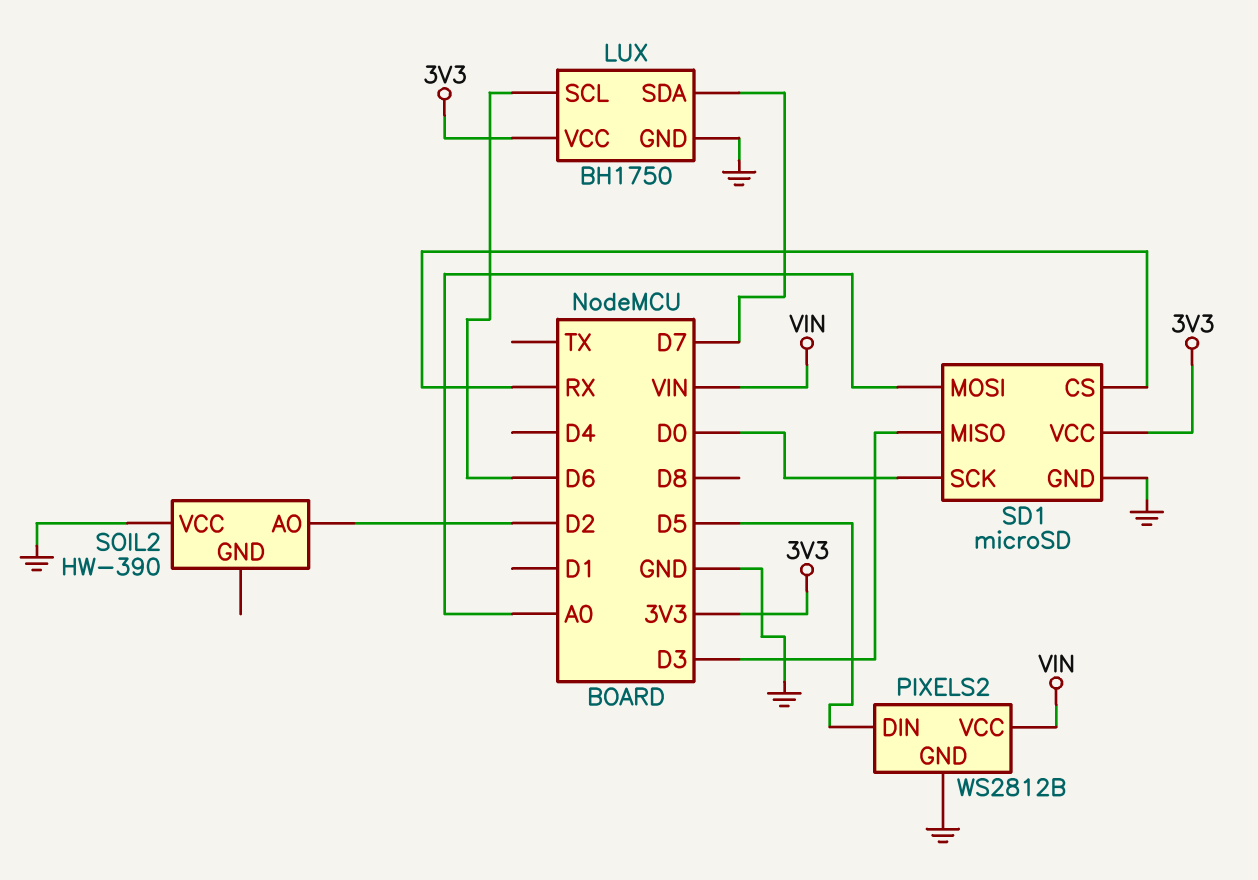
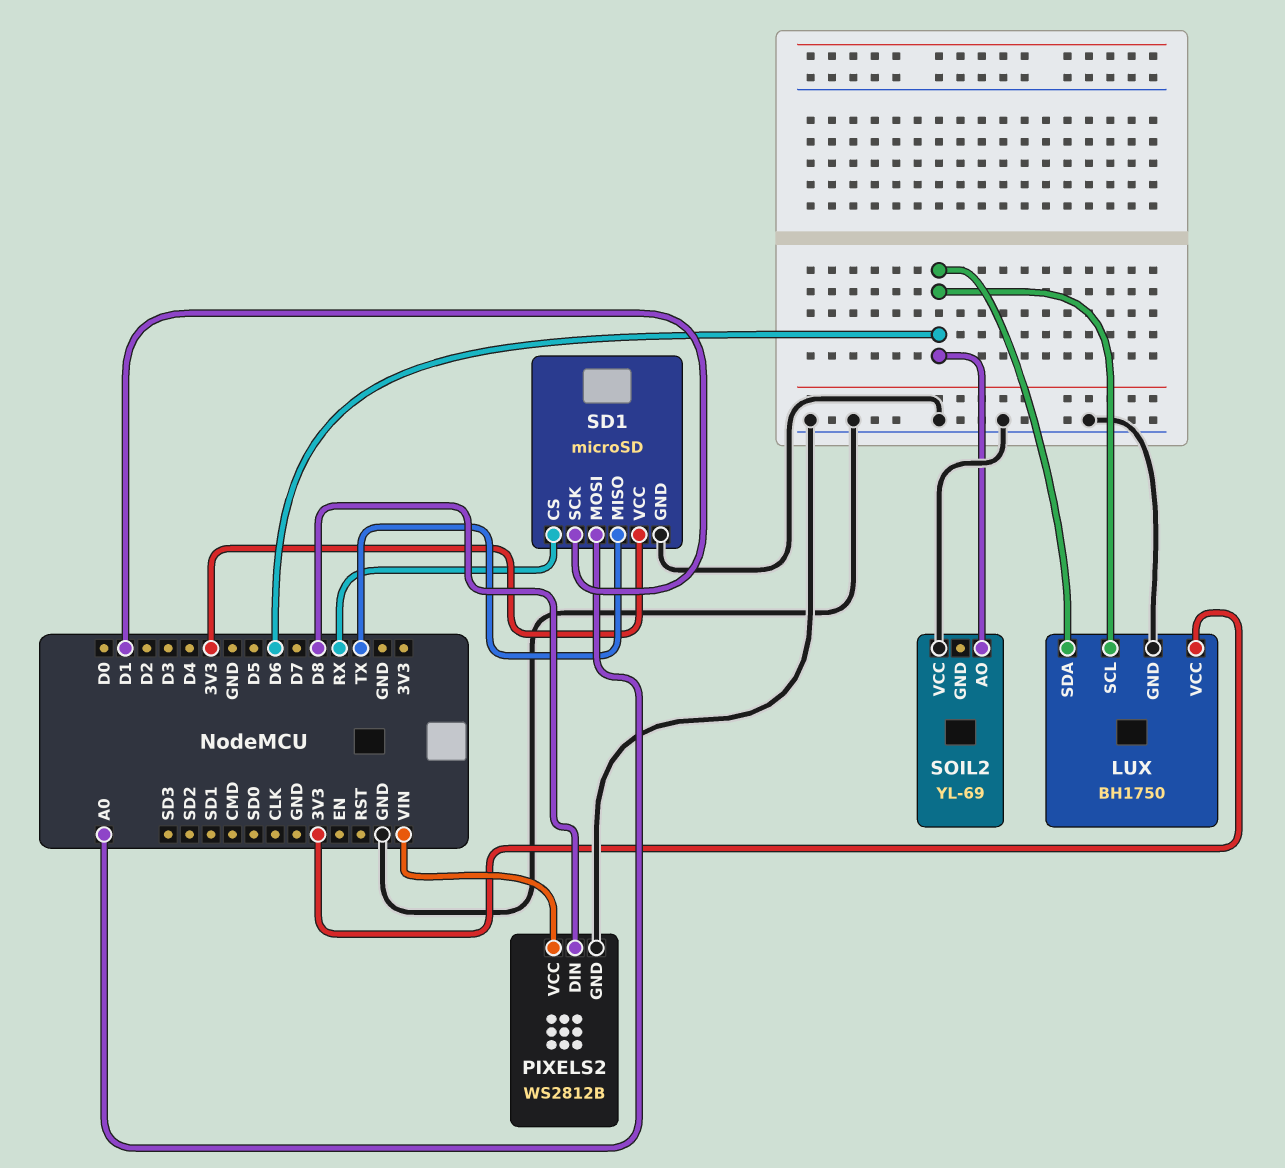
LUX pin SDA: D7 -> D6
PIXELS2 pin DIN: D5 -> D8
SD1 pin MISO: D3 -> TX
SD1 pin SCK: D0 -> D1
SOIL2: HW-390 -> YL-69
SOIL2 pin AO: D2 -> D6

